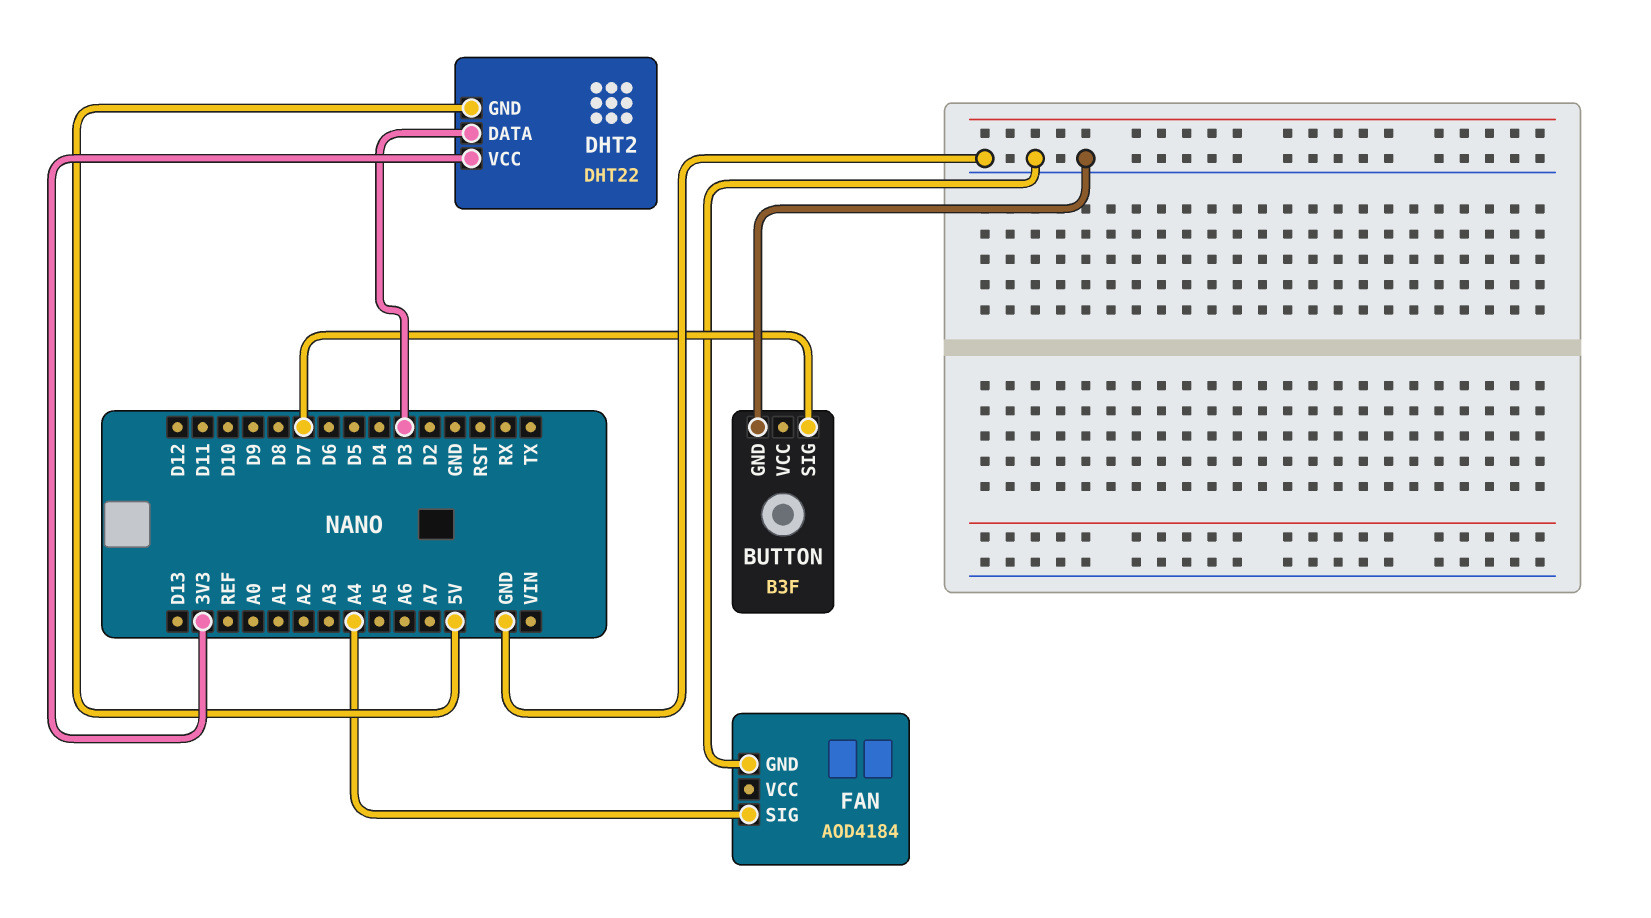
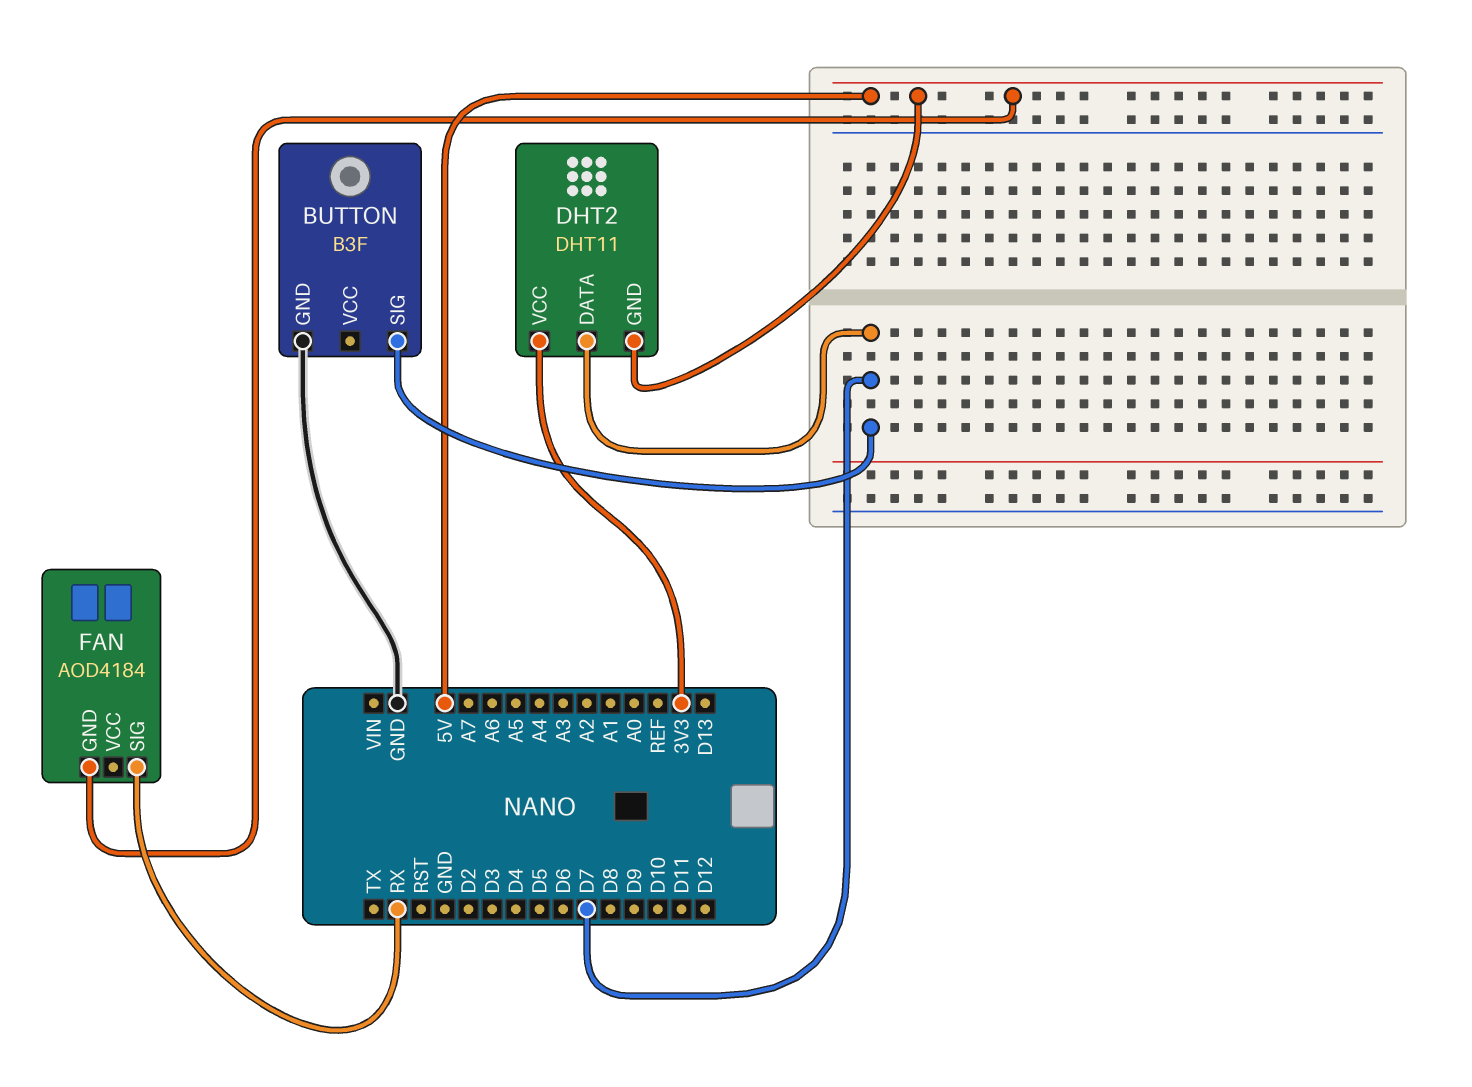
DHT2: DHT22 -> DHT11
DHT2 pin DATA: D3 -> D7
FAN pin GND: GND -> 5V
FAN pin SIG: A4 -> RX

